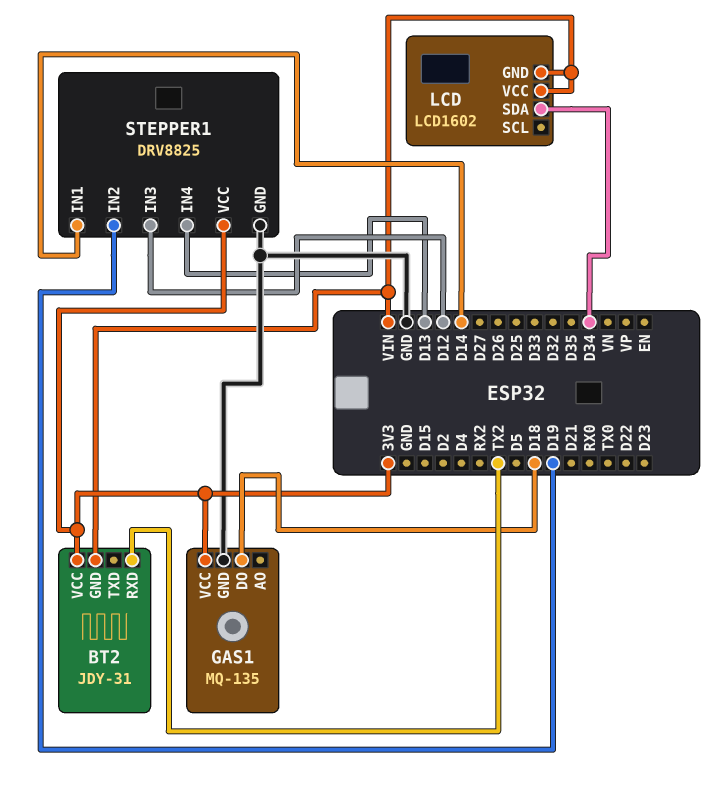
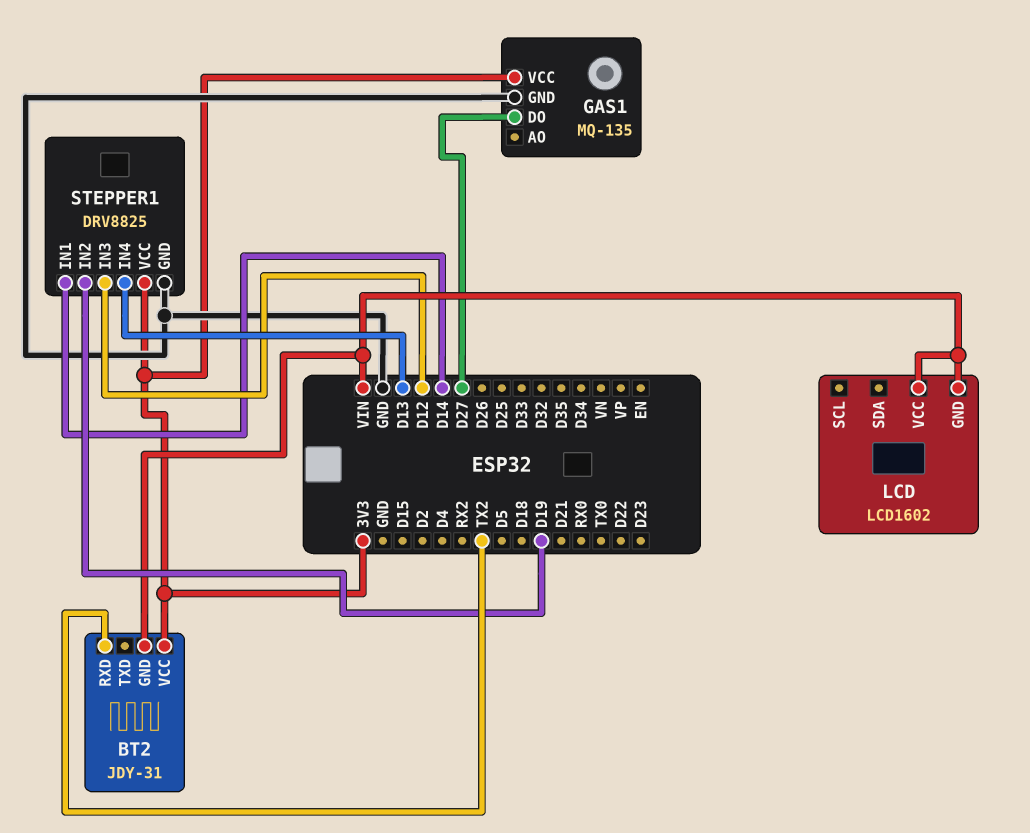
GAS1 pin DO: D18 -> D27
LCD pin SDA: D34 -> none

